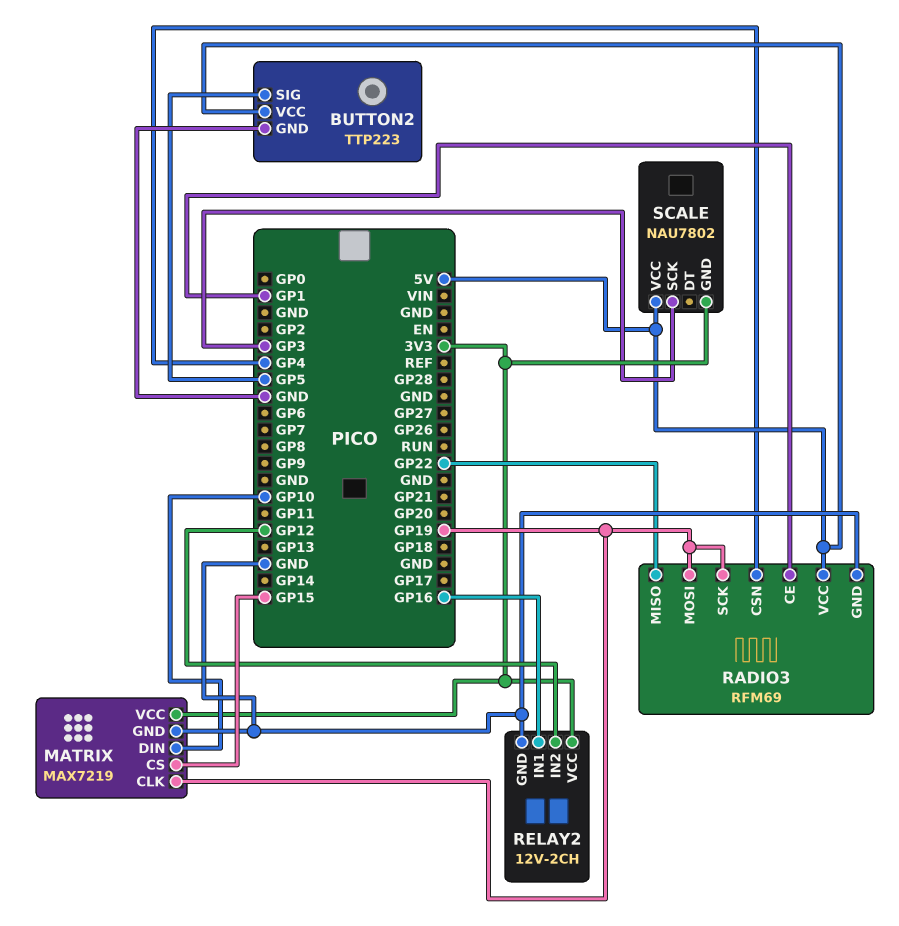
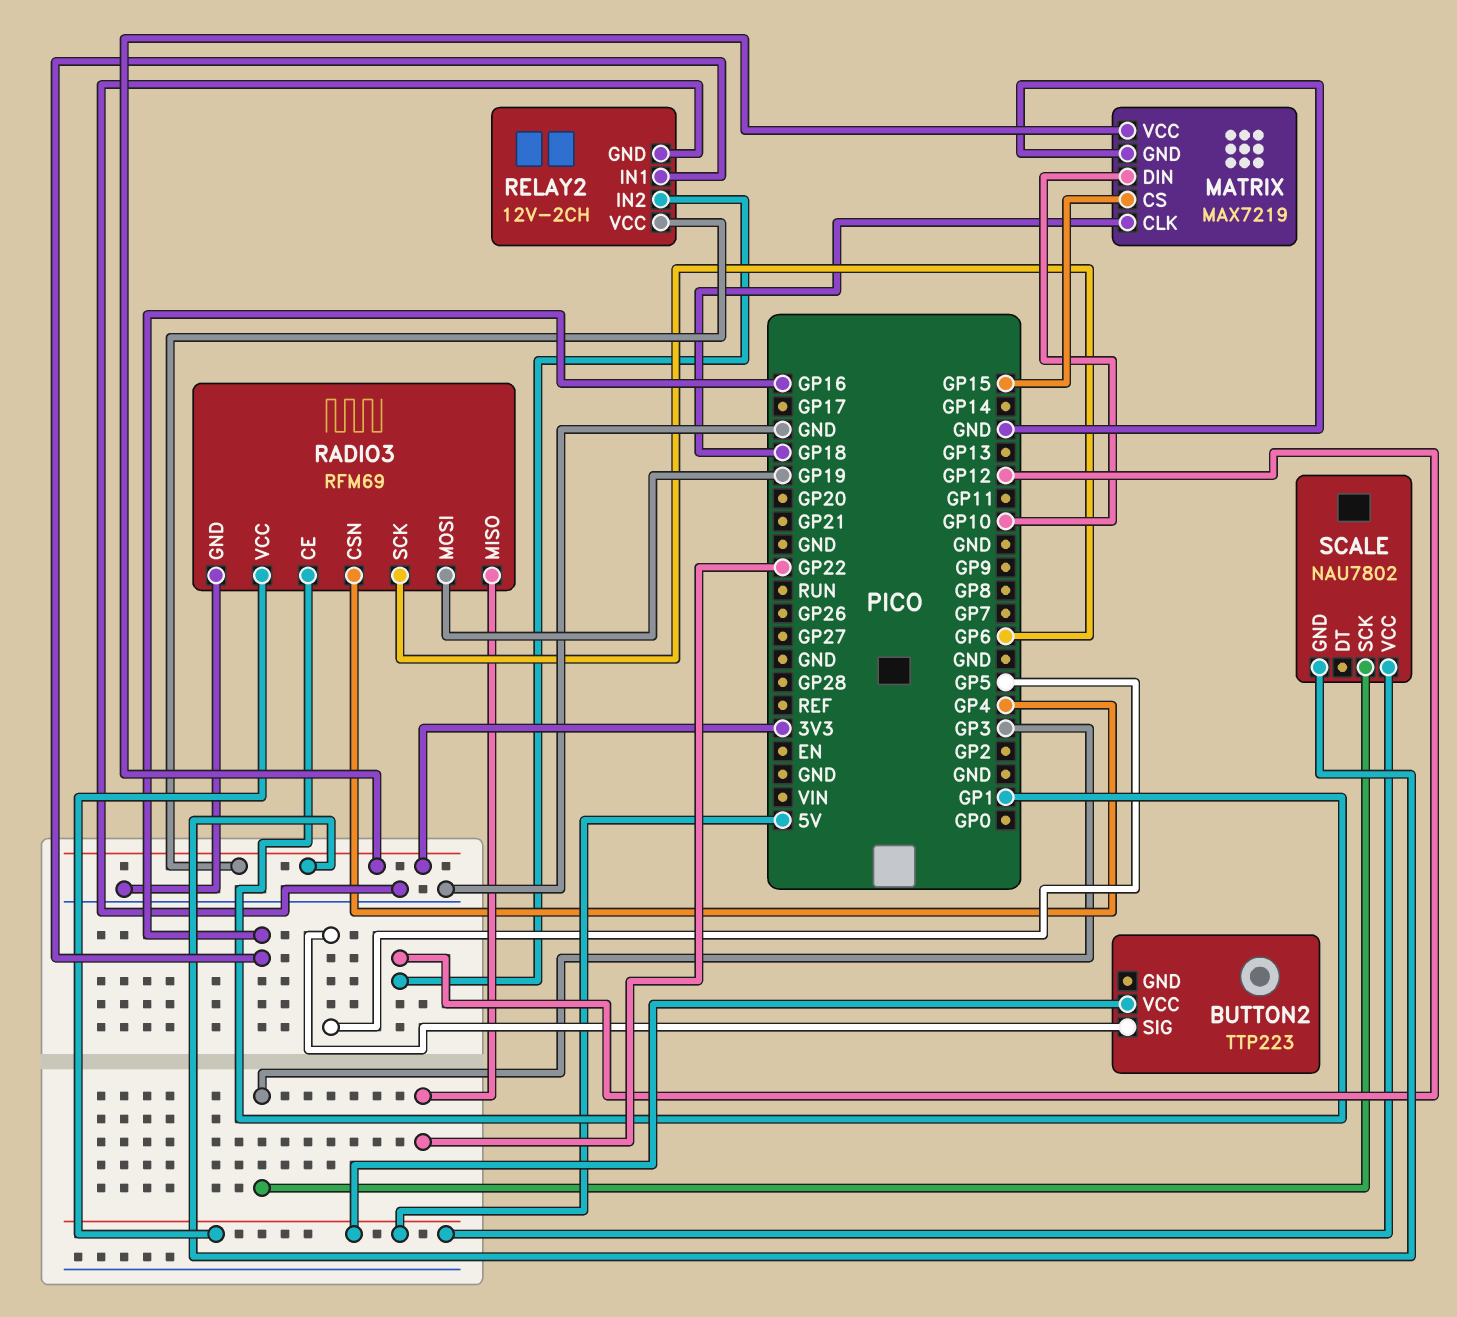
BUTTON2 pin GND: GND -> none
MATRIX pin CLK: GP19 -> GP18
RADIO3 pin SCK: GP19 -> GP6

